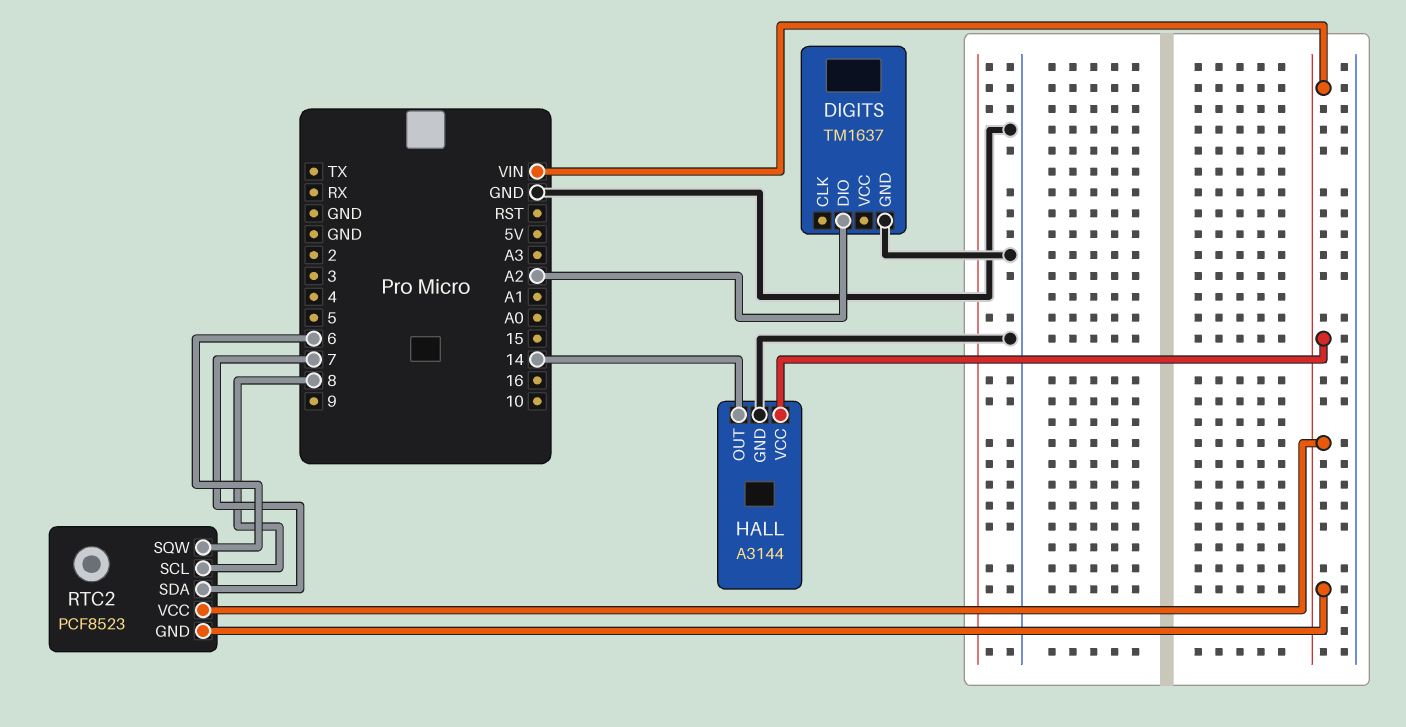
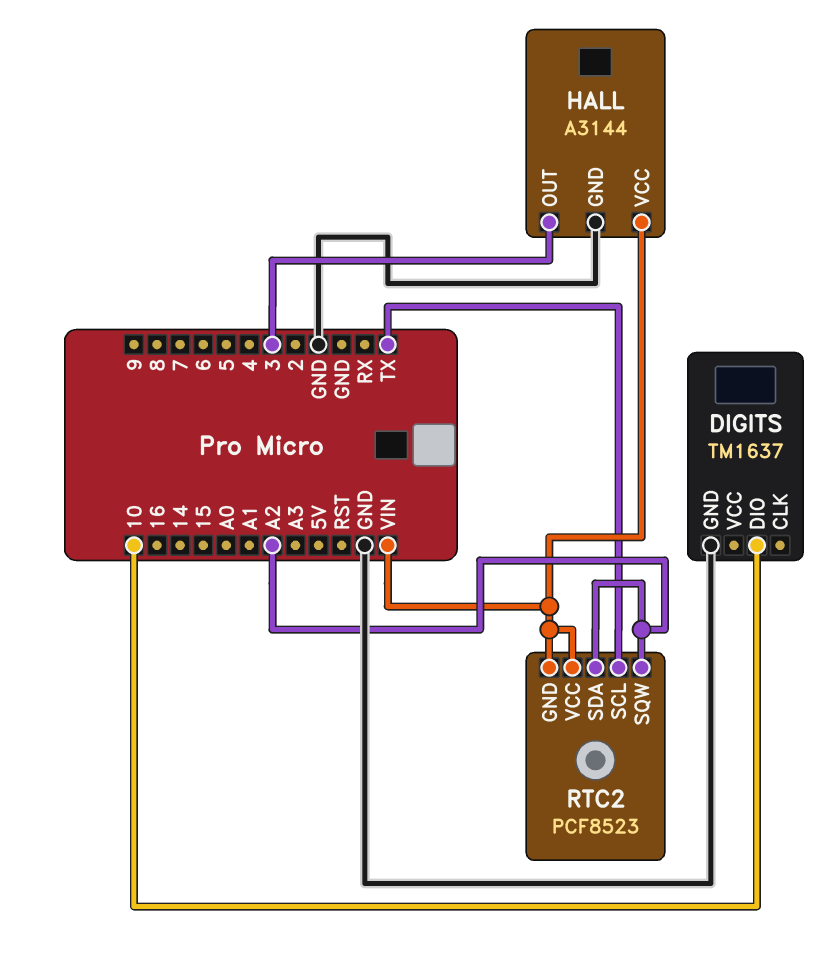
DIGITS pin DIO: A2 -> 10
HALL pin OUT: 14 -> 3
RTC2 pin SCL: 8 -> TX
RTC2 pin SDA: 7 -> A2
RTC2 pin SQW: 6 -> A2

